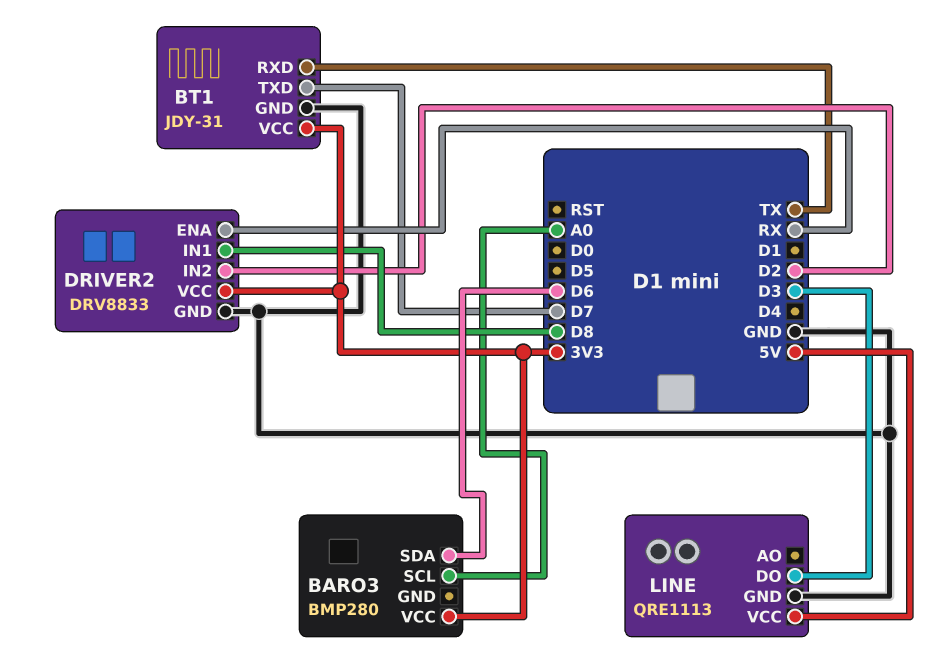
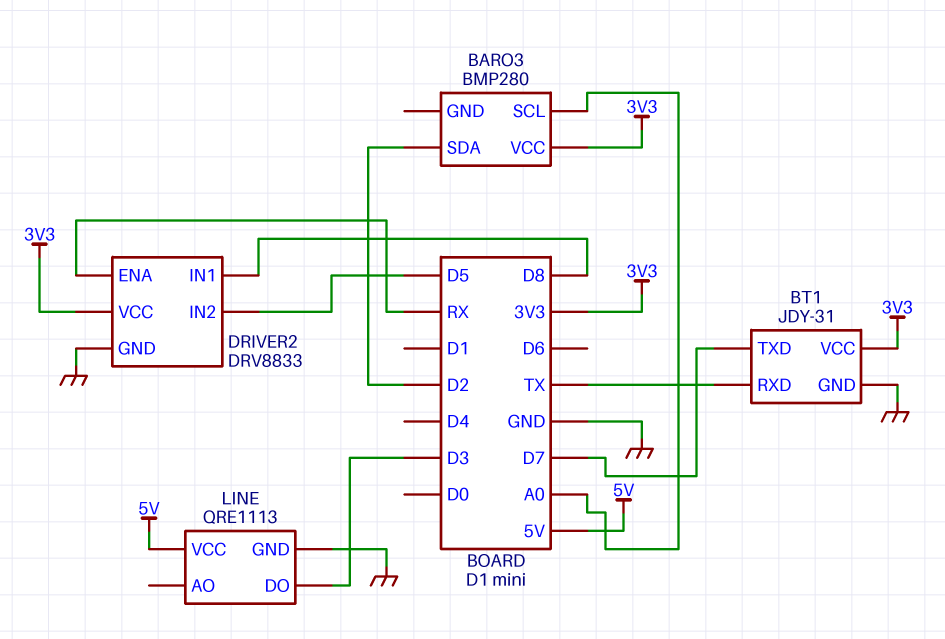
BARO3 pin SDA: D6 -> D2
DRIVER2 pin IN2: D2 -> D5

